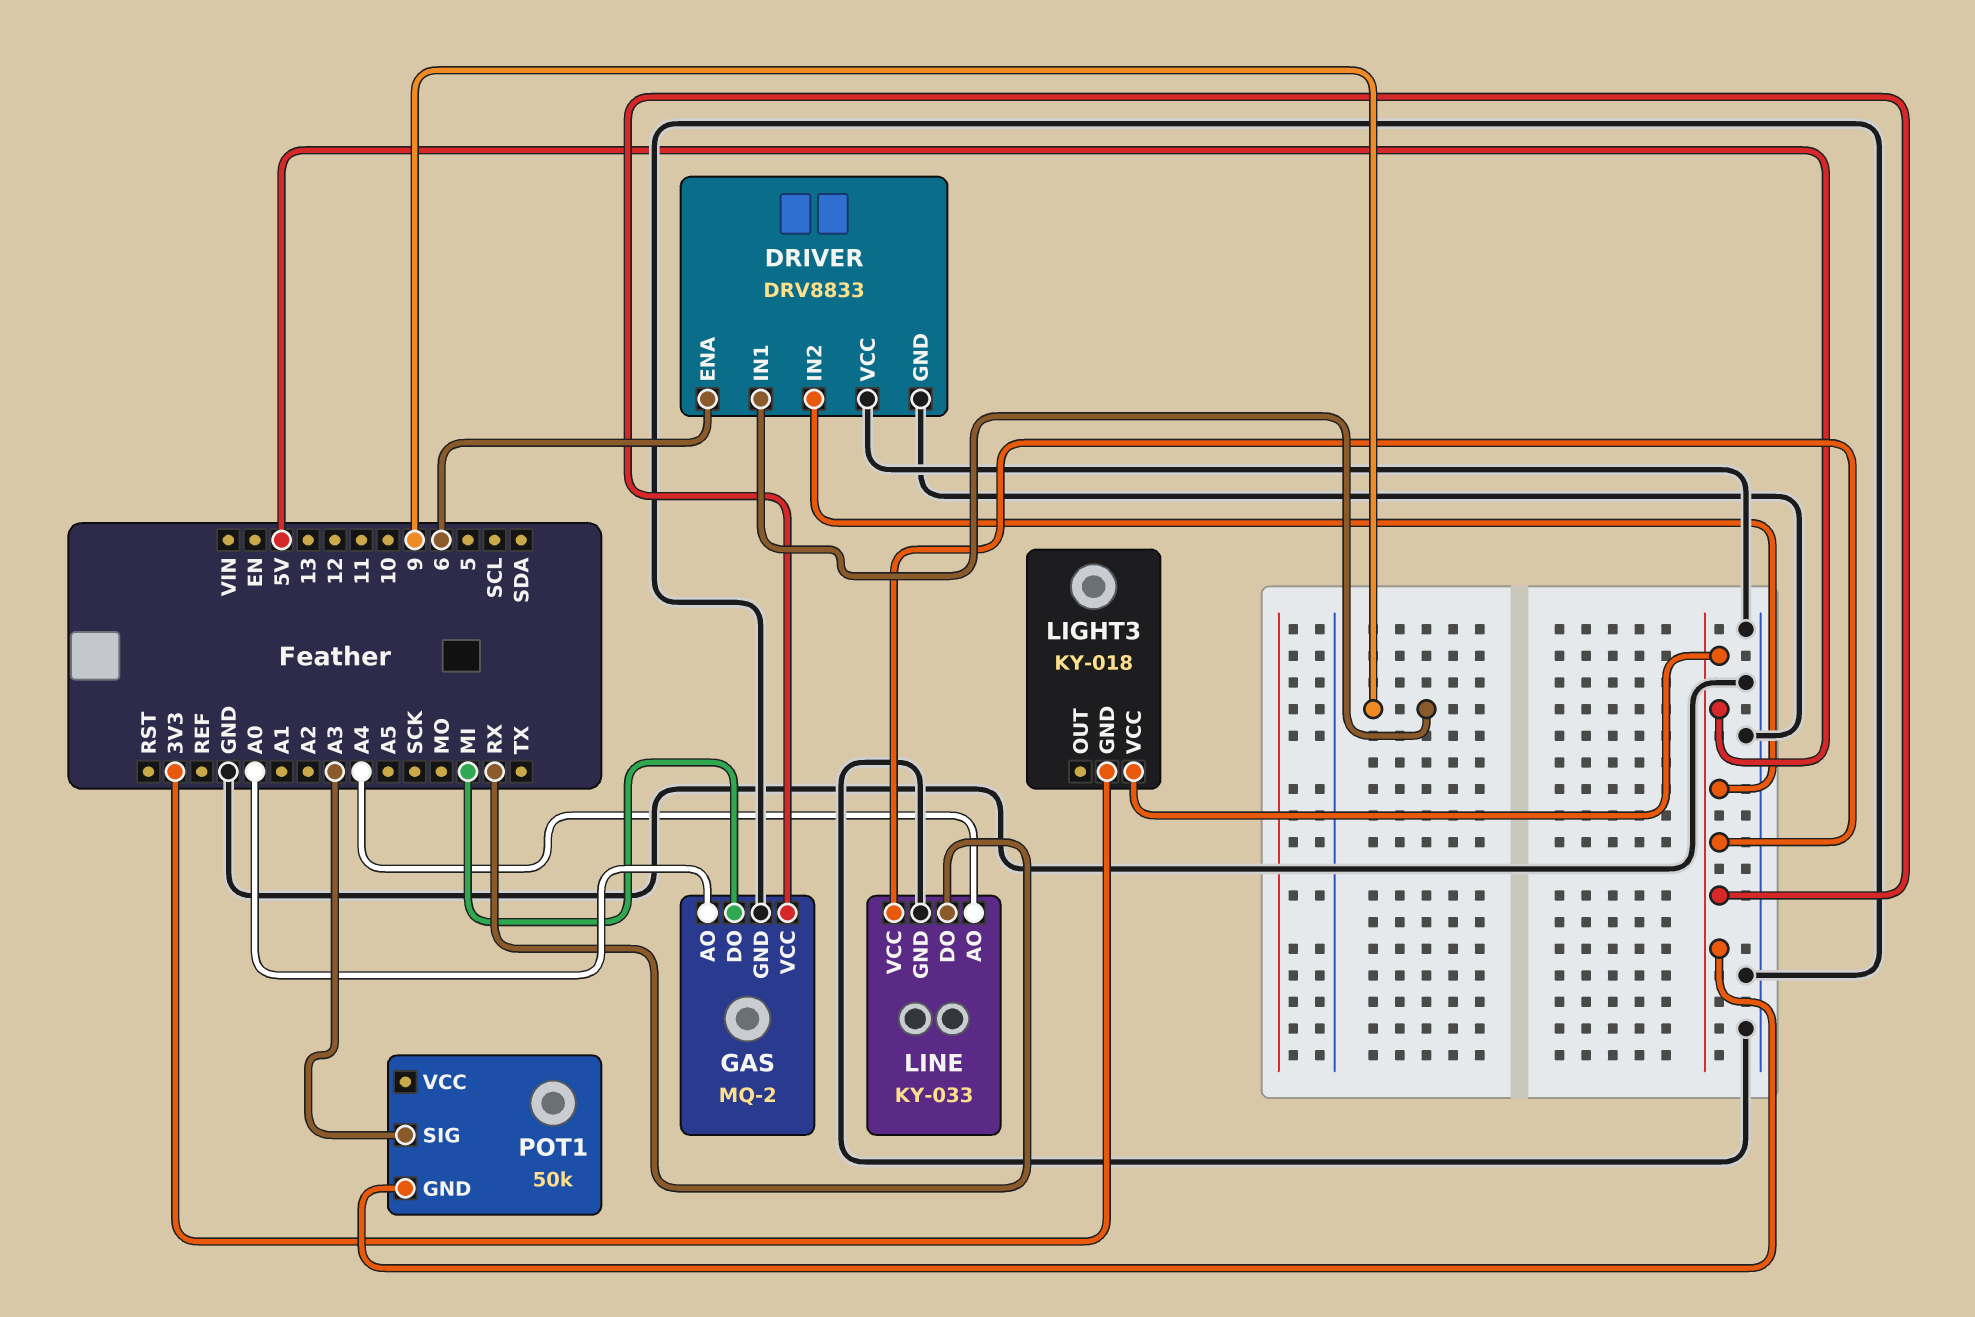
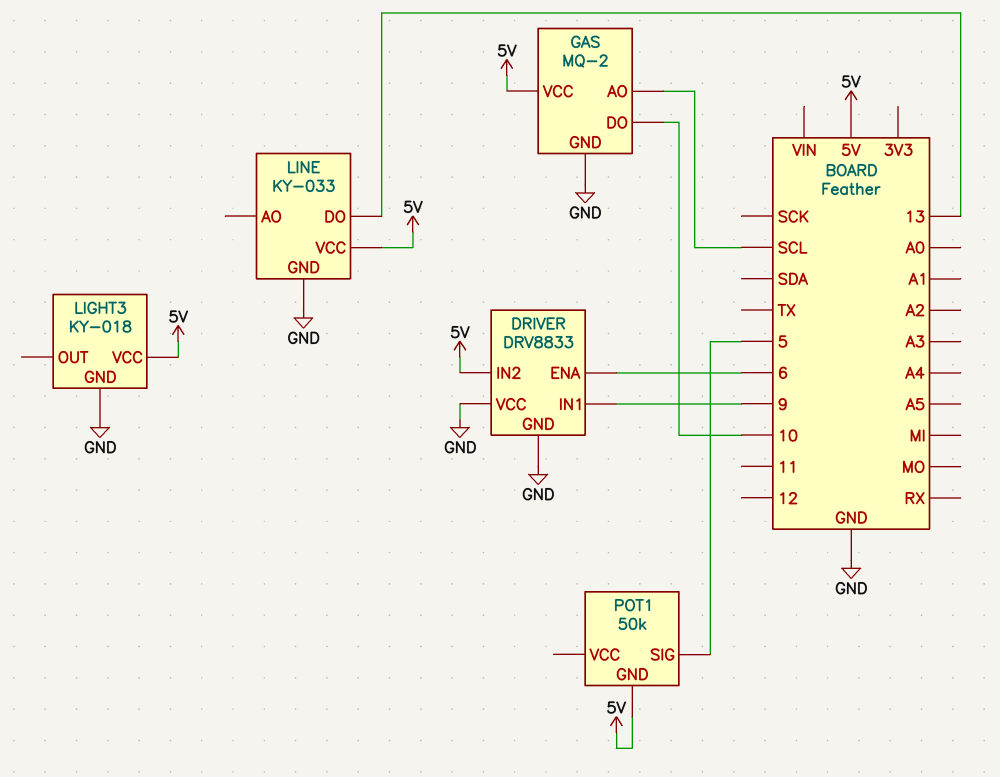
GAS pin AO: A0 -> SCL
GAS pin DO: MI -> 10
LIGHT3 pin GND: 3V3 -> GND
LINE pin AO: A4 -> none
LINE pin DO: RX -> 13
POT1 pin SIG: A3 -> 5

